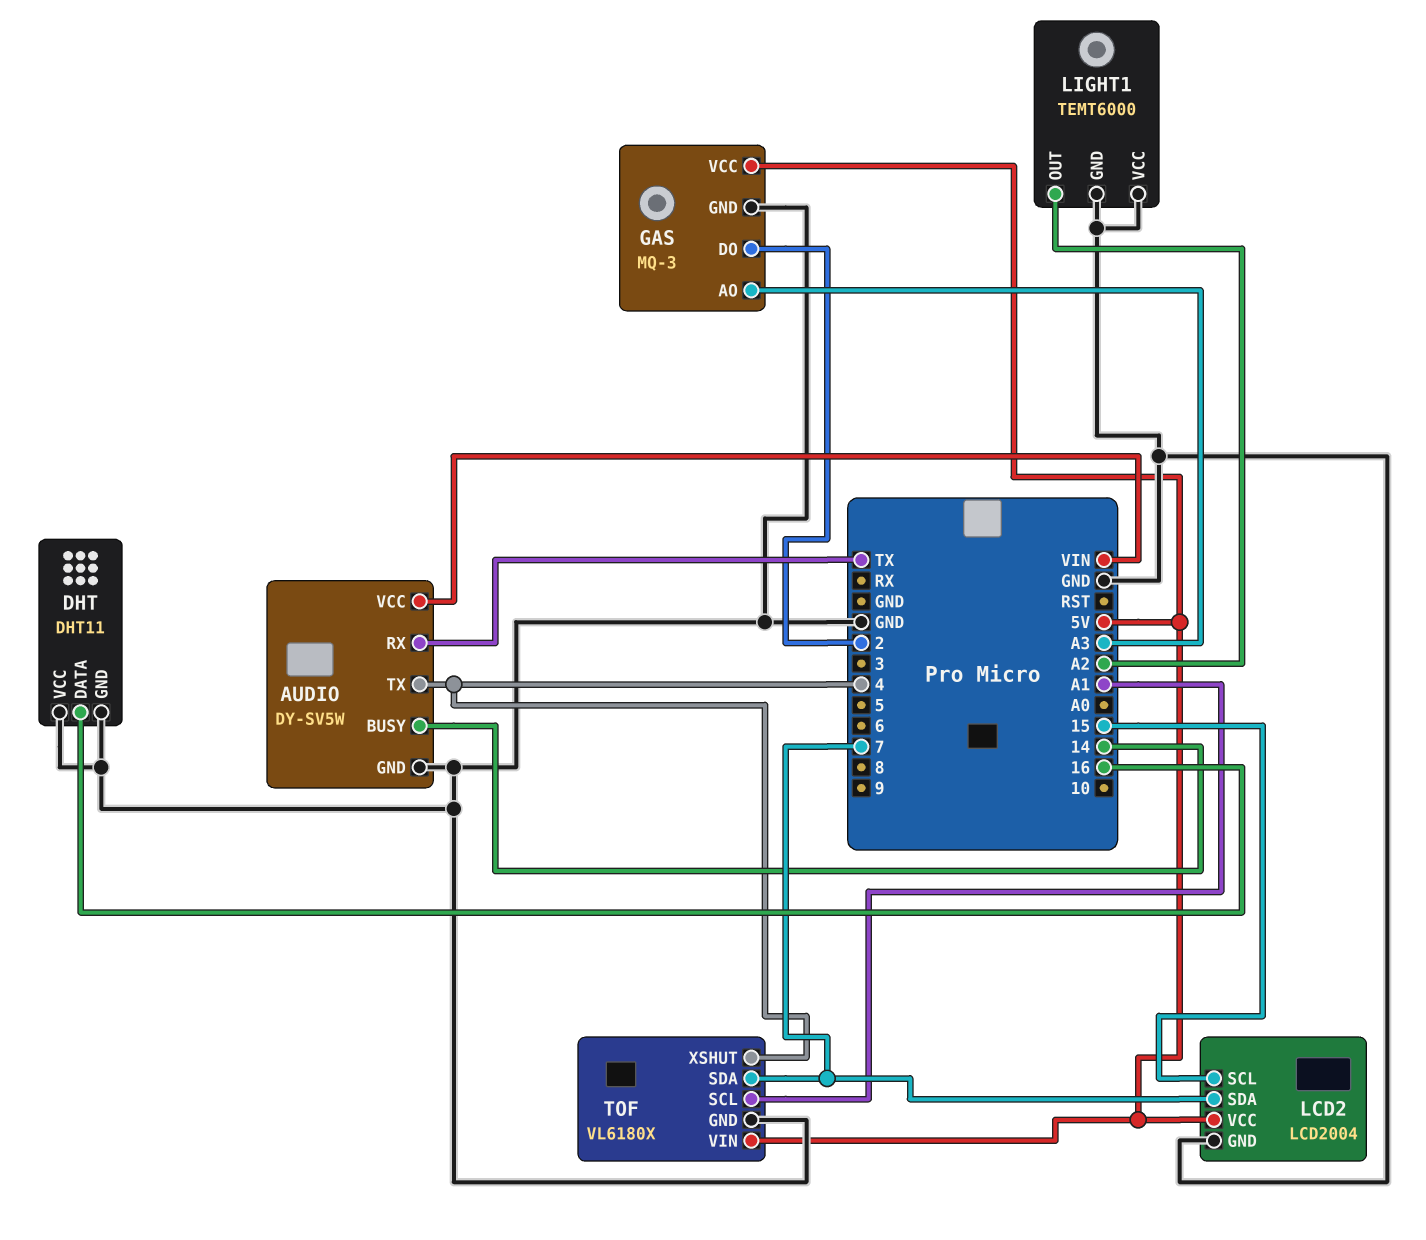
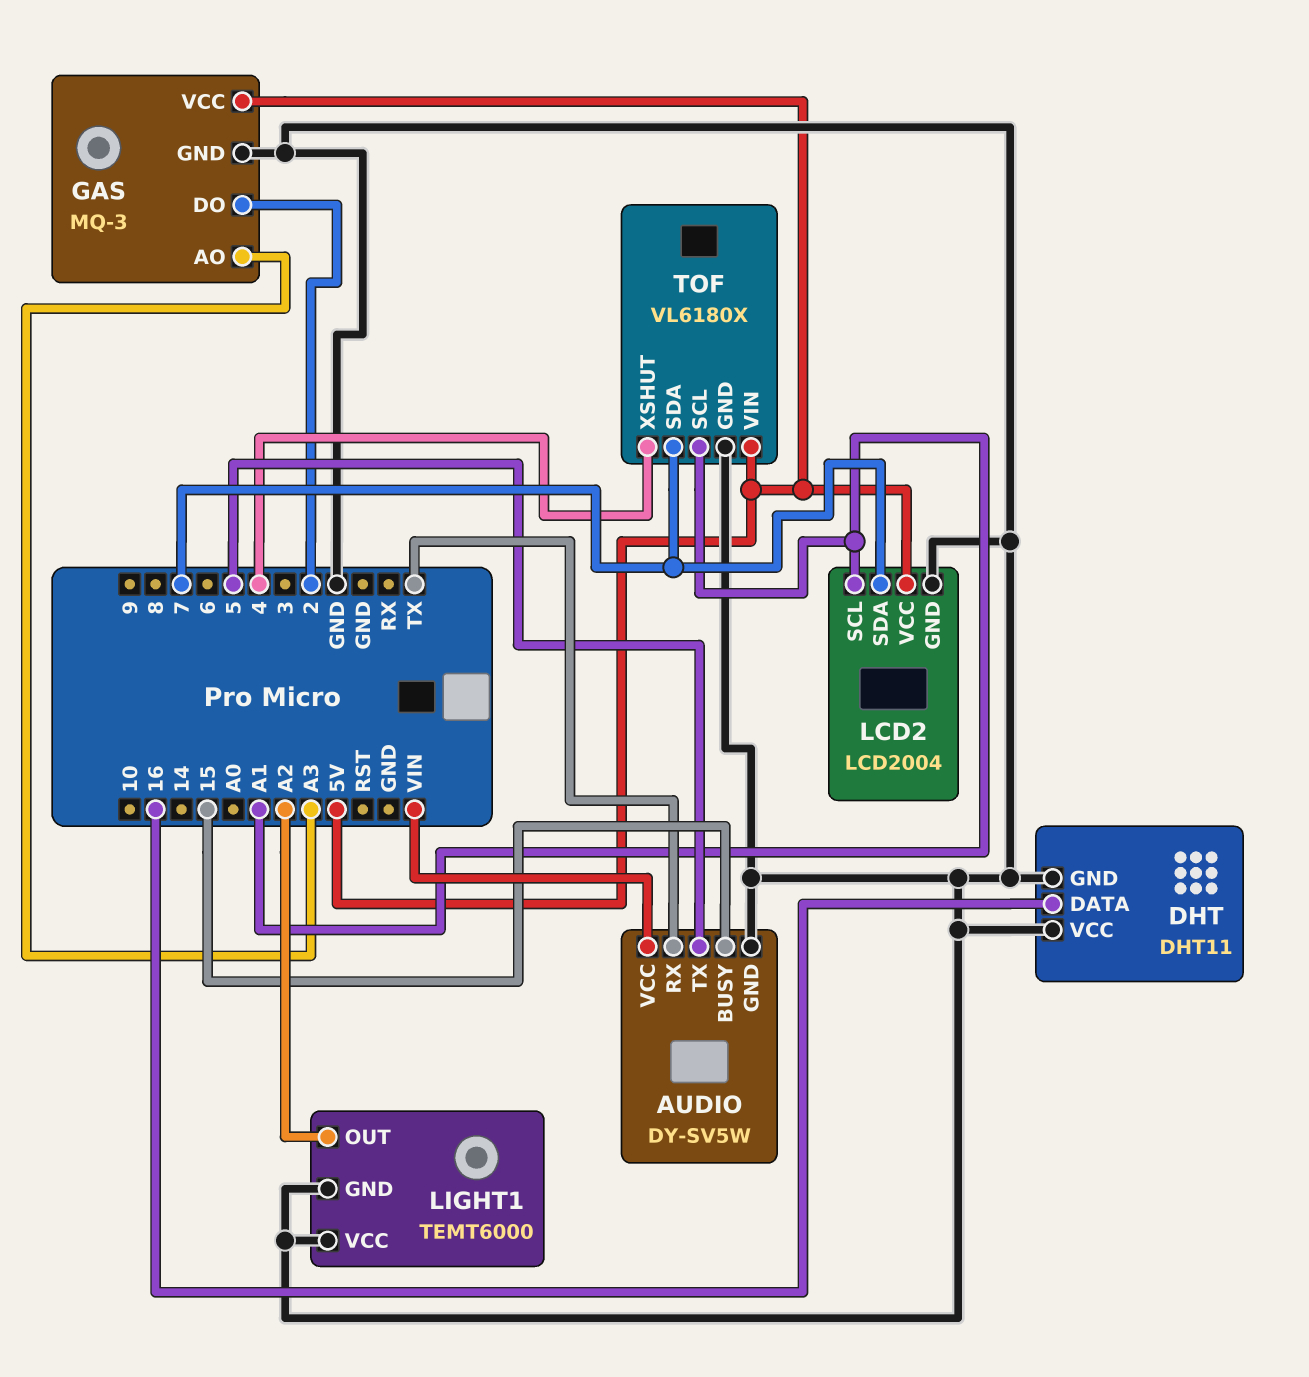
AUDIO pin BUSY: 14 -> 15
AUDIO pin TX: 4 -> 5
LCD2 pin SCL: 15 -> A1

